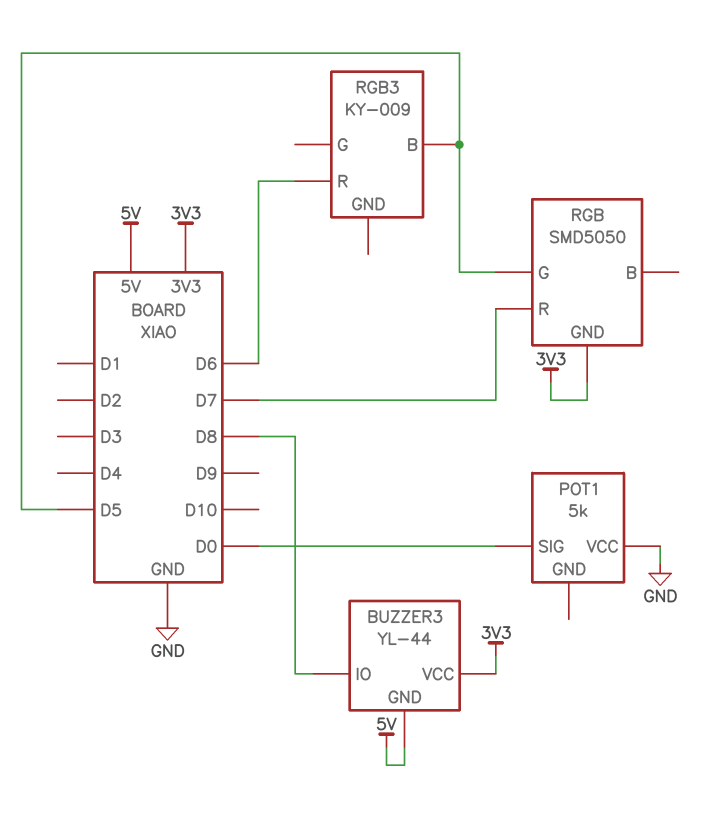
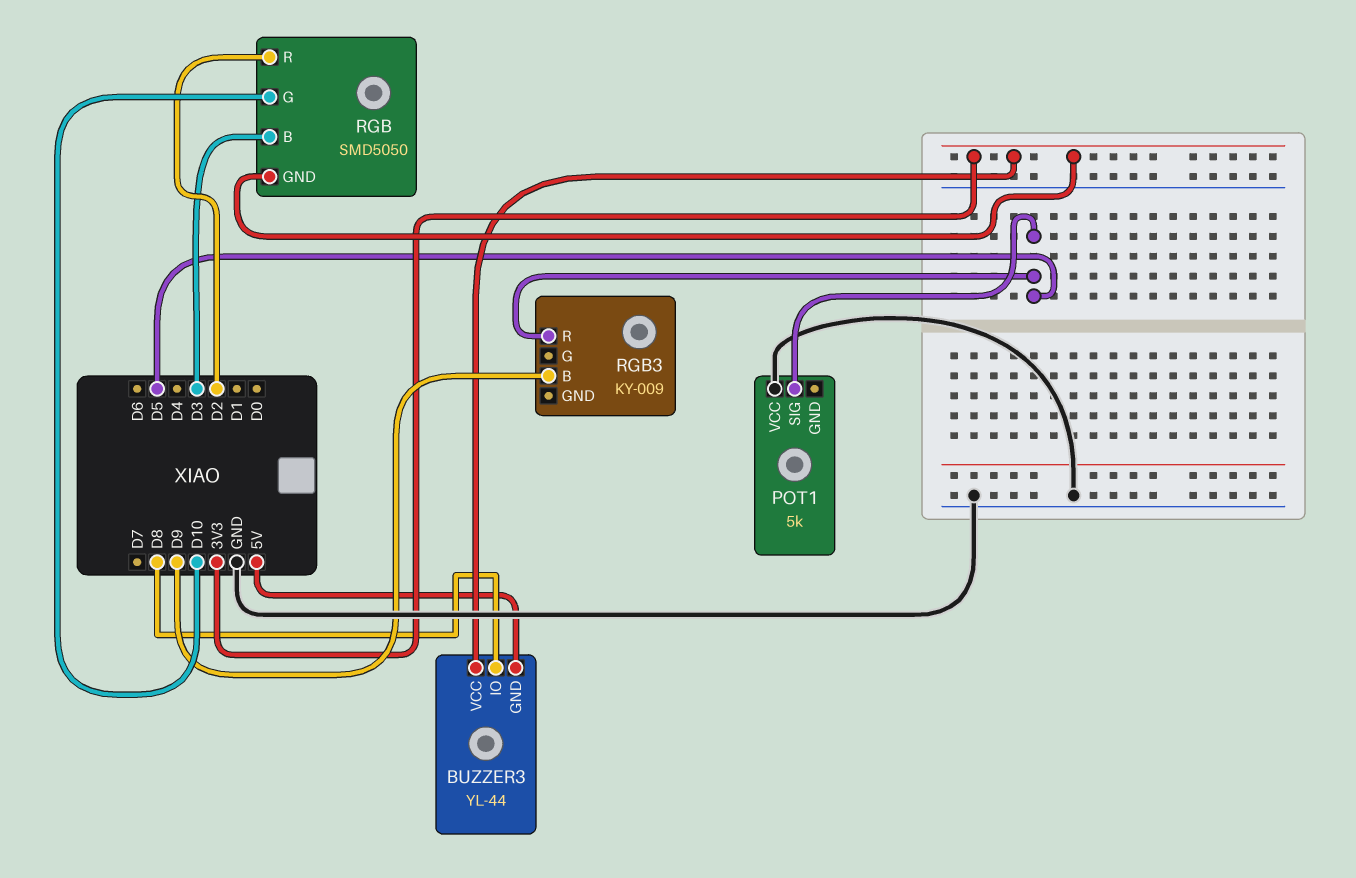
POT1 pin SIG: D0 -> D5
RGB pin B: none -> D3
RGB pin G: D5 -> D10
RGB pin R: D7 -> D2
RGB3 pin B: D5 -> D9
RGB3 pin R: D6 -> D5

